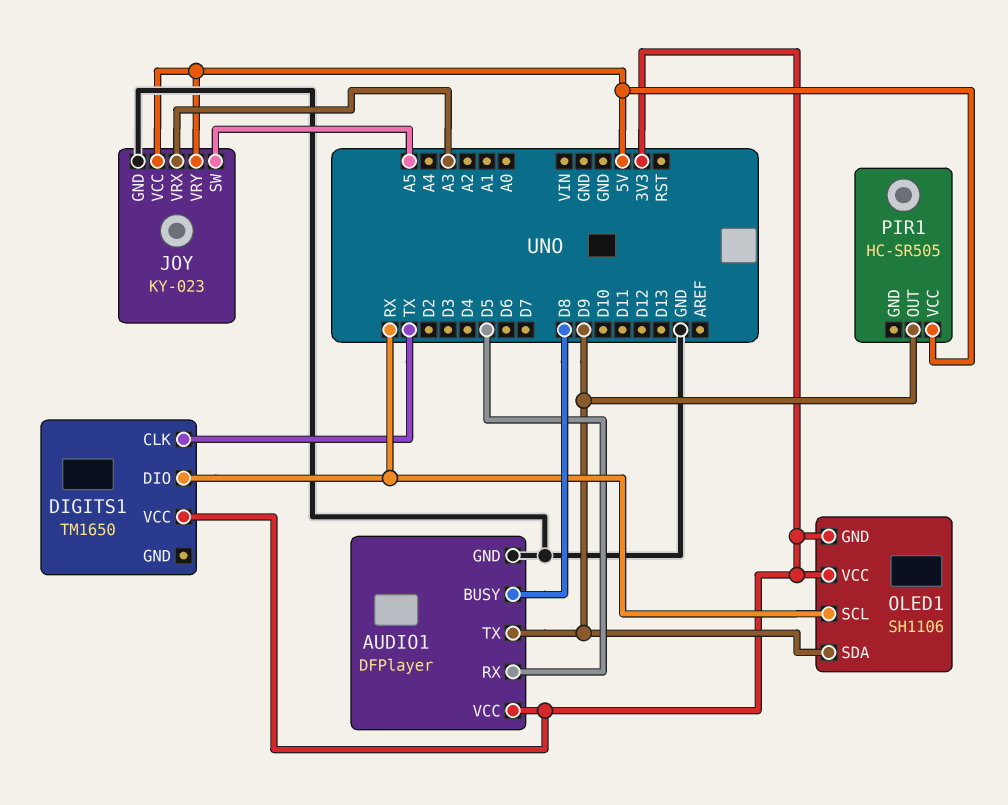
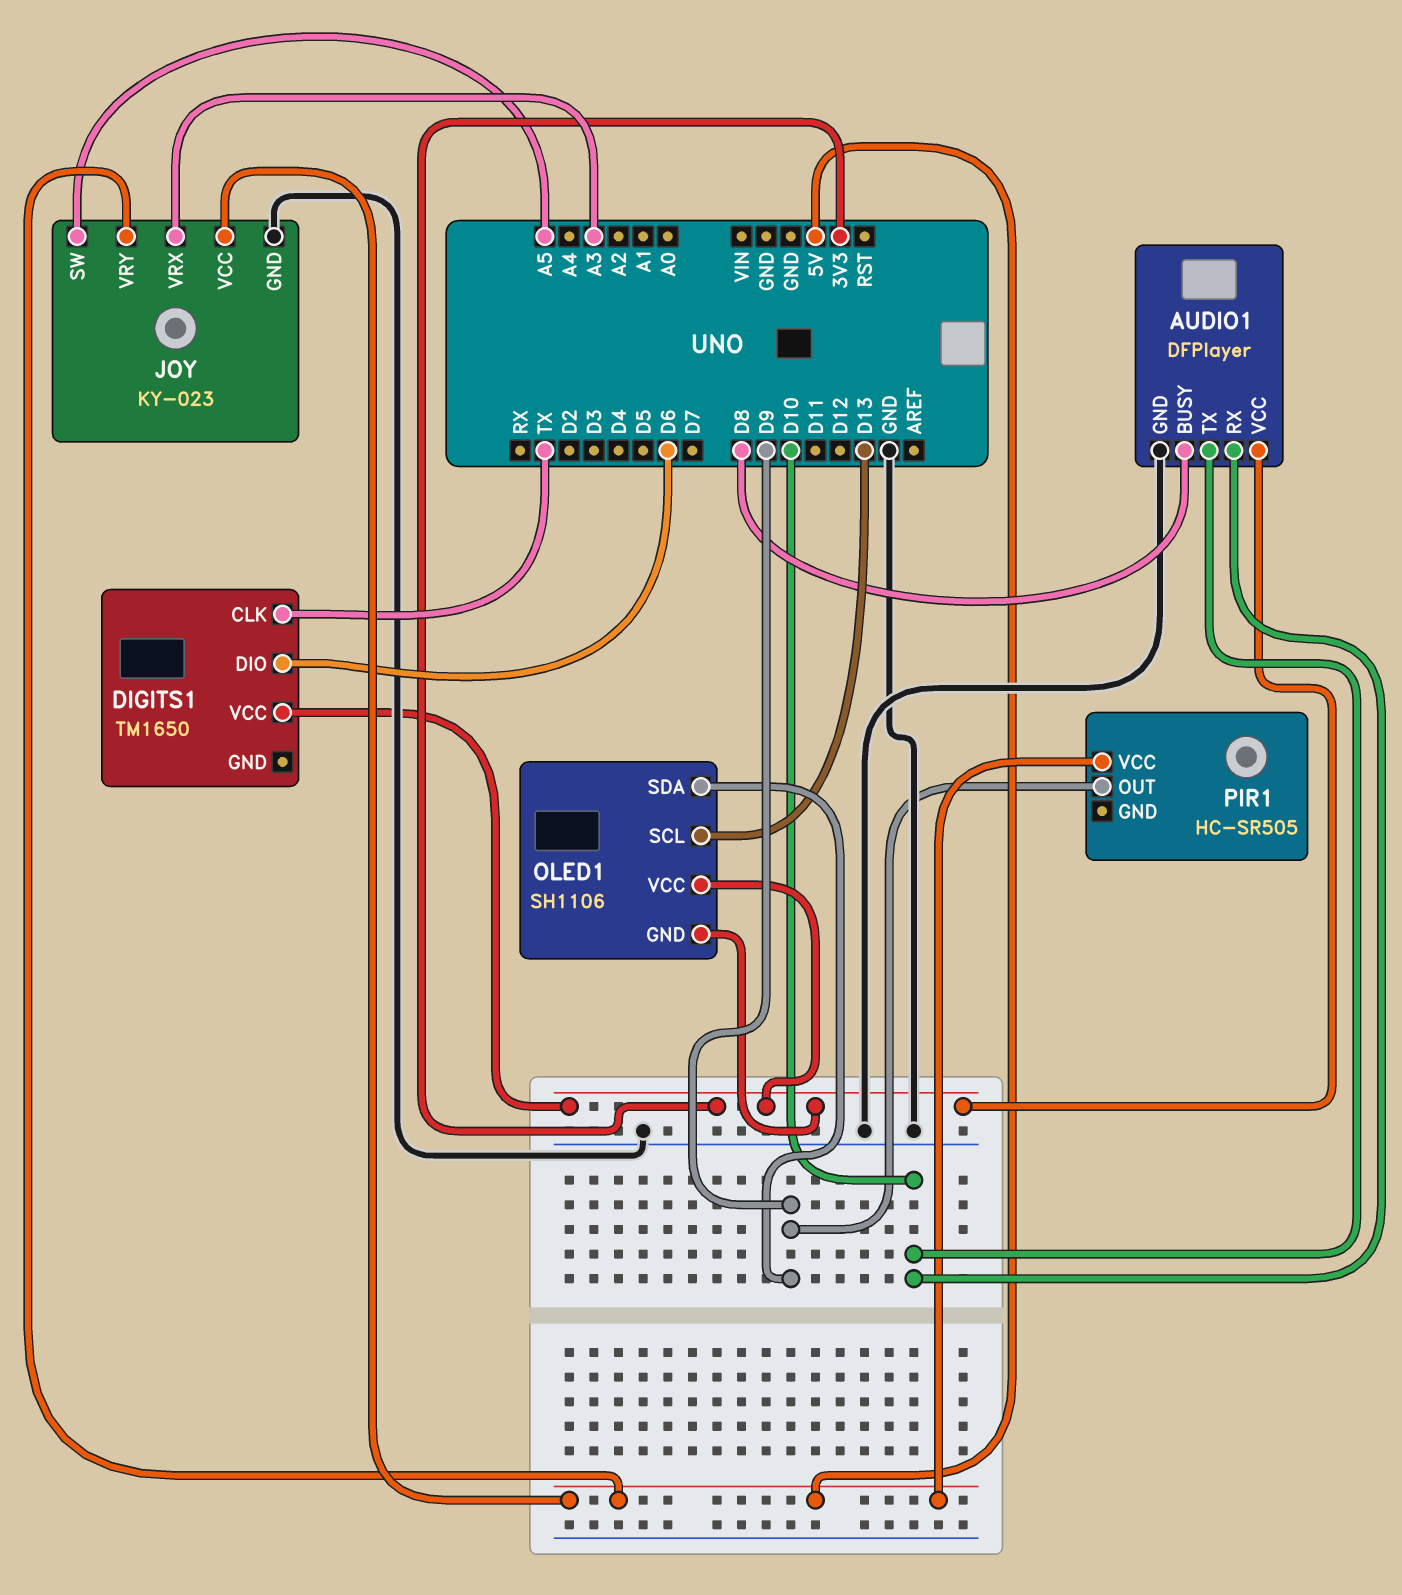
AUDIO1 pin RX: D5 -> D10
AUDIO1 pin TX: D9 -> D10
DIGITS1 pin DIO: RX -> D6
OLED1 pin SCL: RX -> D13

